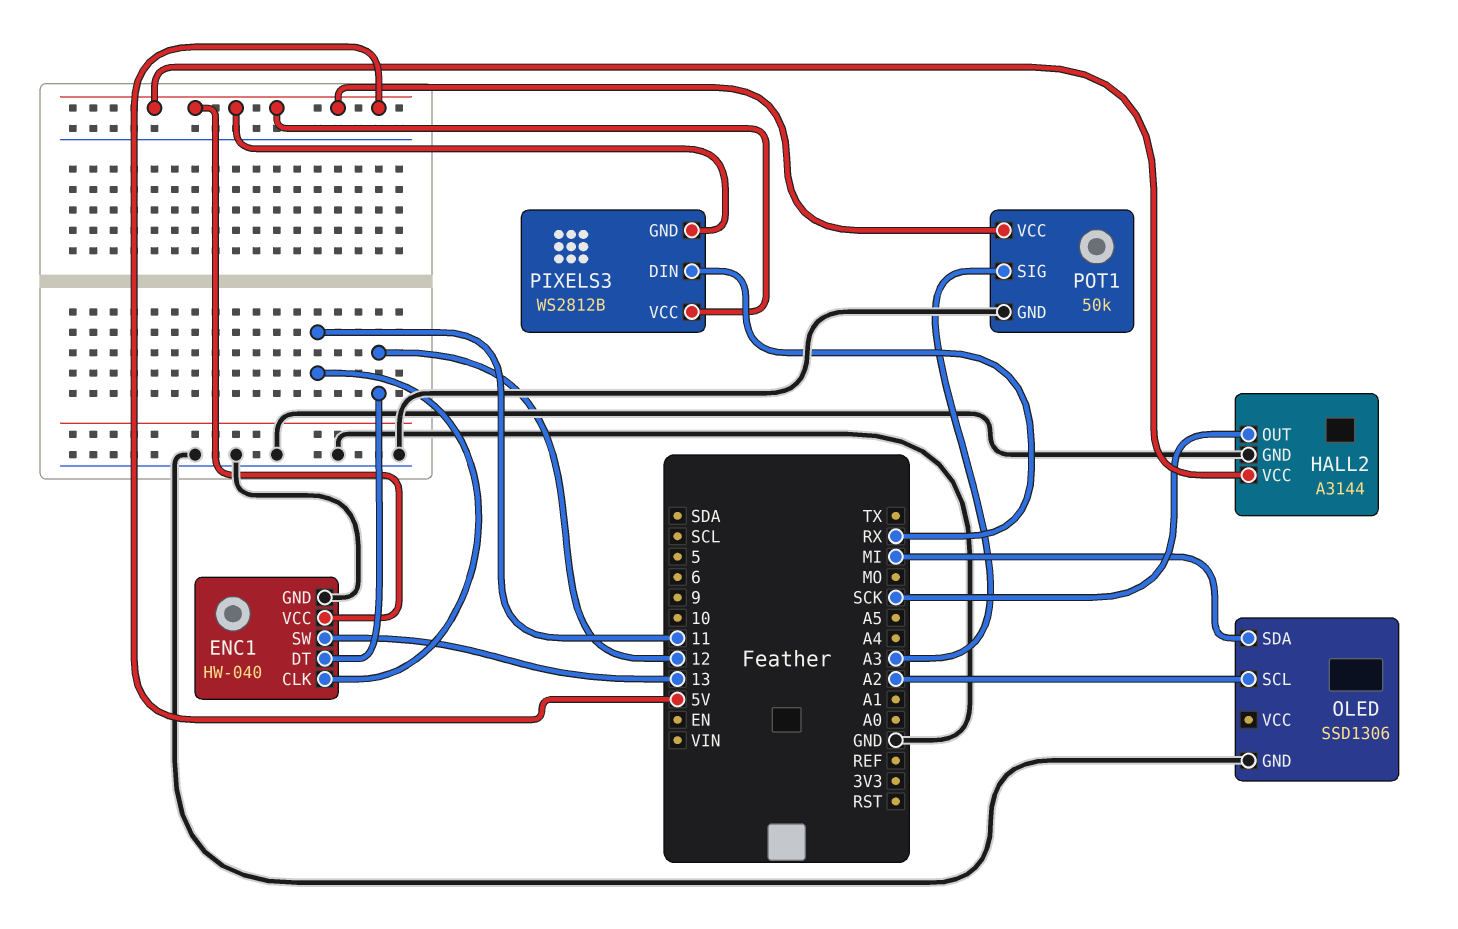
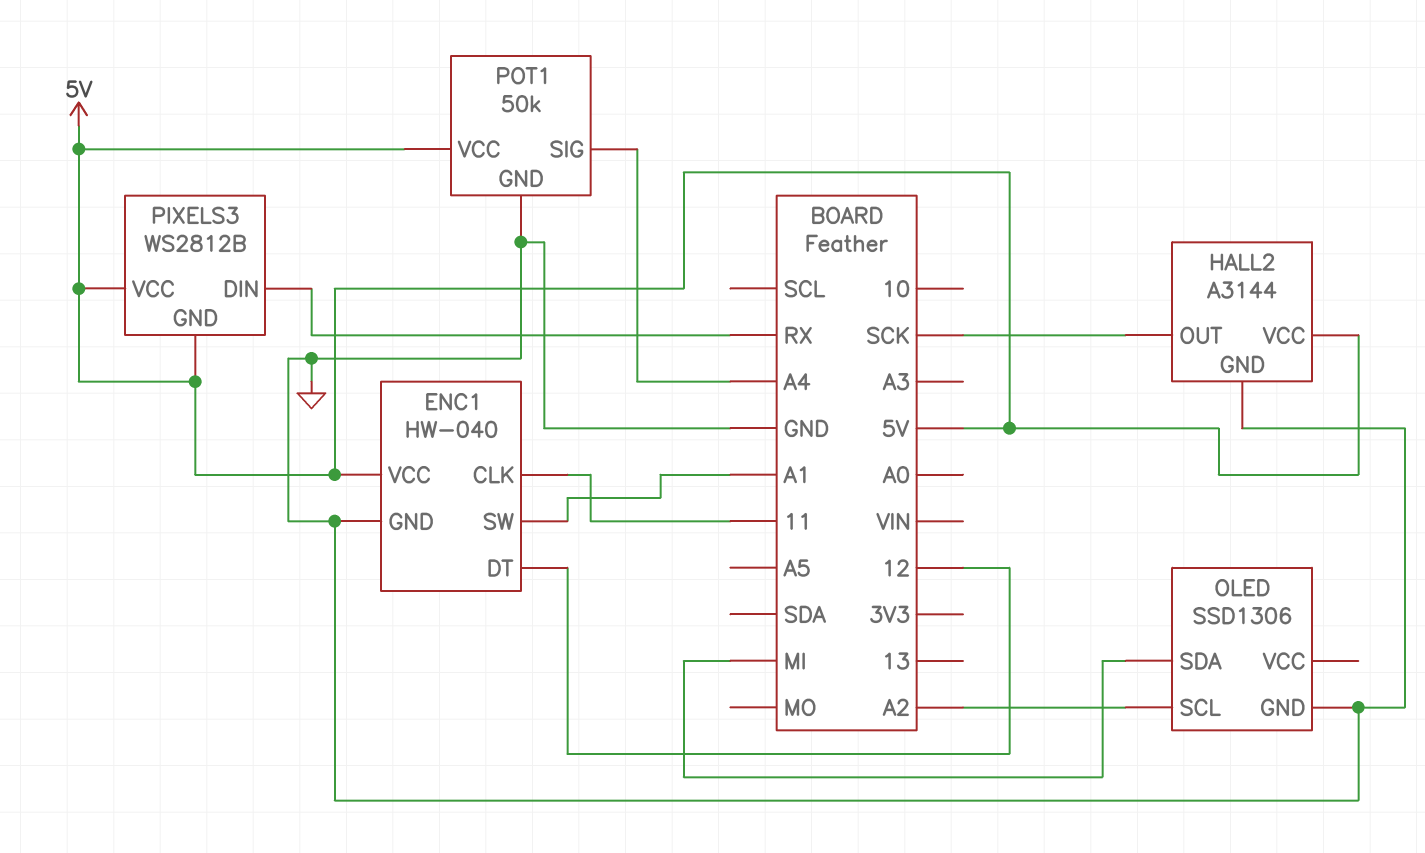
ENC1 pin SW: 13 -> A1
POT1 pin SIG: A3 -> A4

